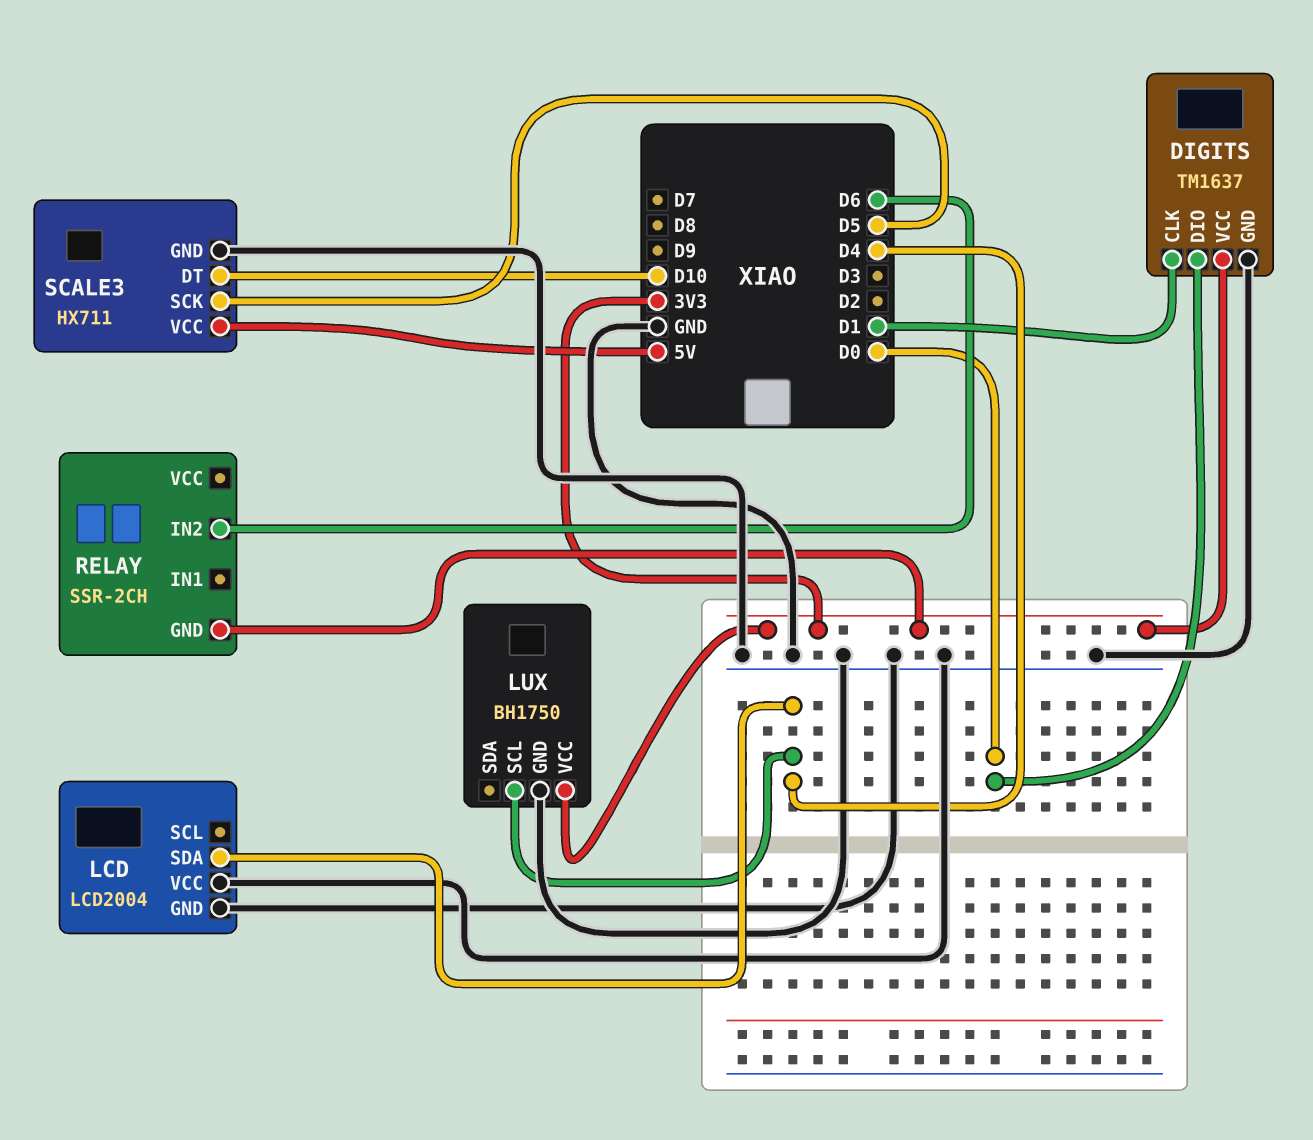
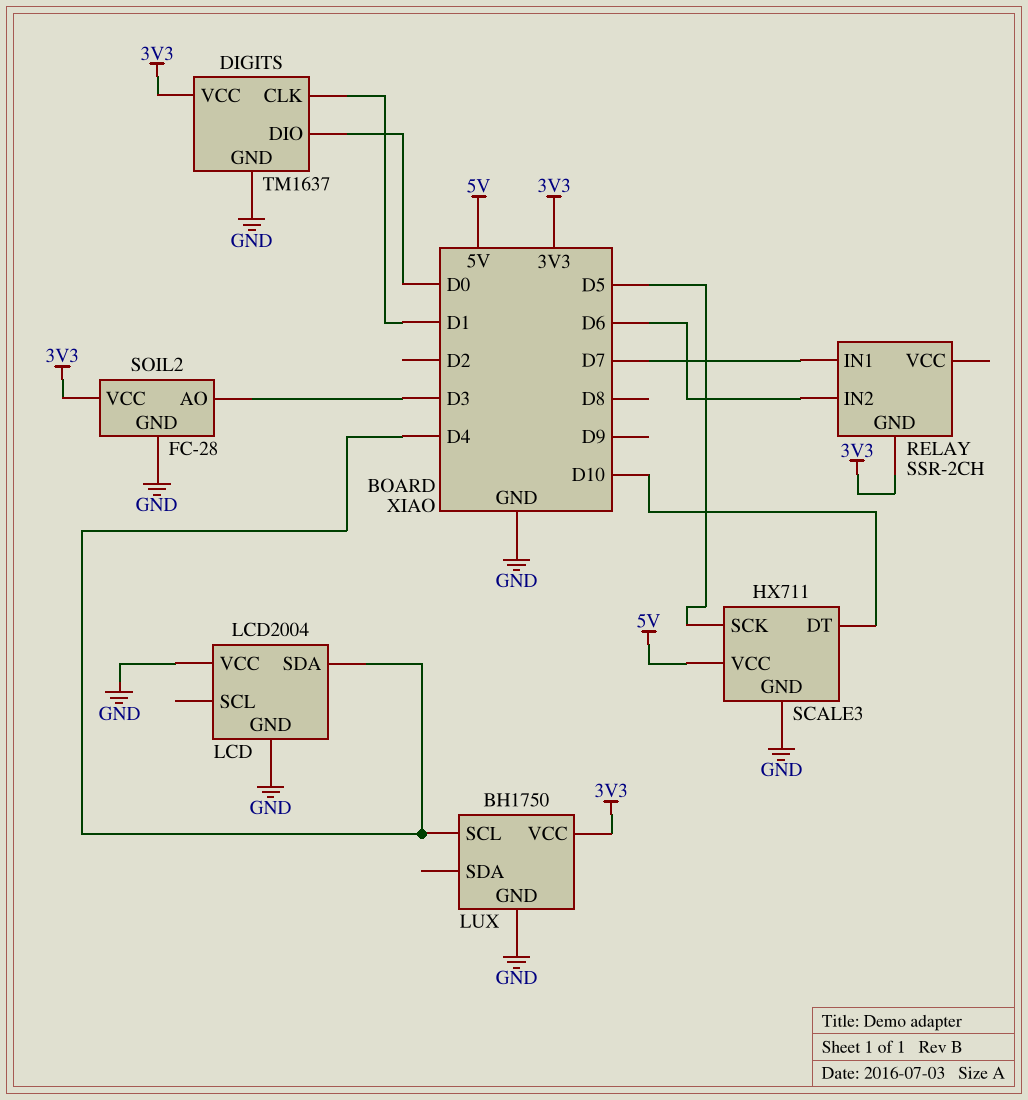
RELAY pin IN1: none -> D7
SOIL2: none -> FC-28
SOIL2 pin AO: none -> D3
SOIL2 pin GND: none -> GND
SOIL2 pin VCC: none -> 3V3

